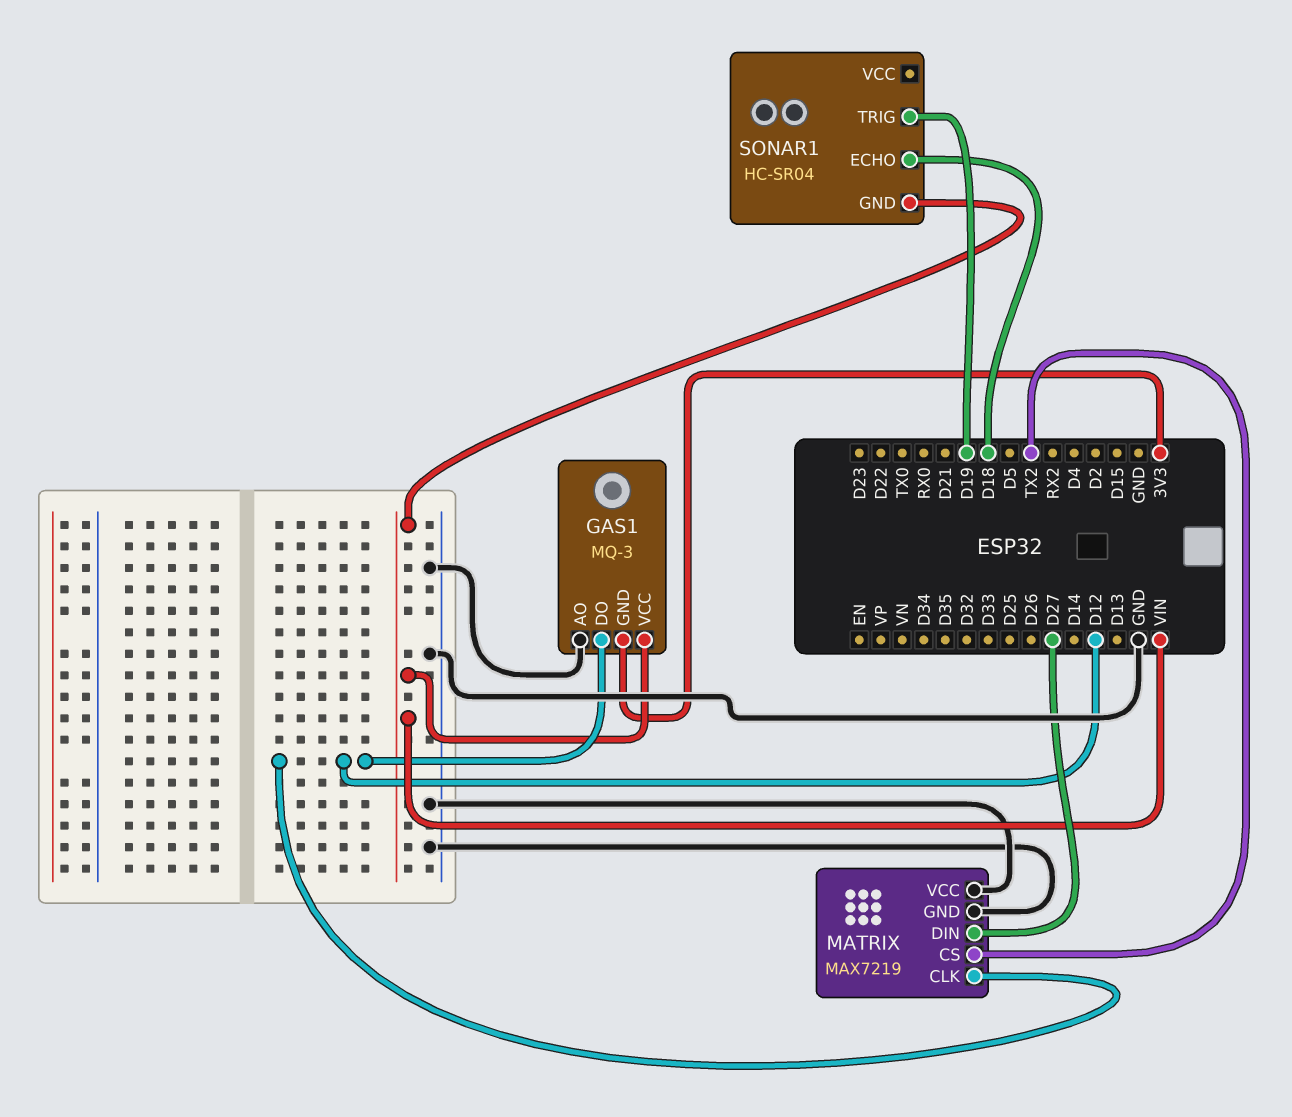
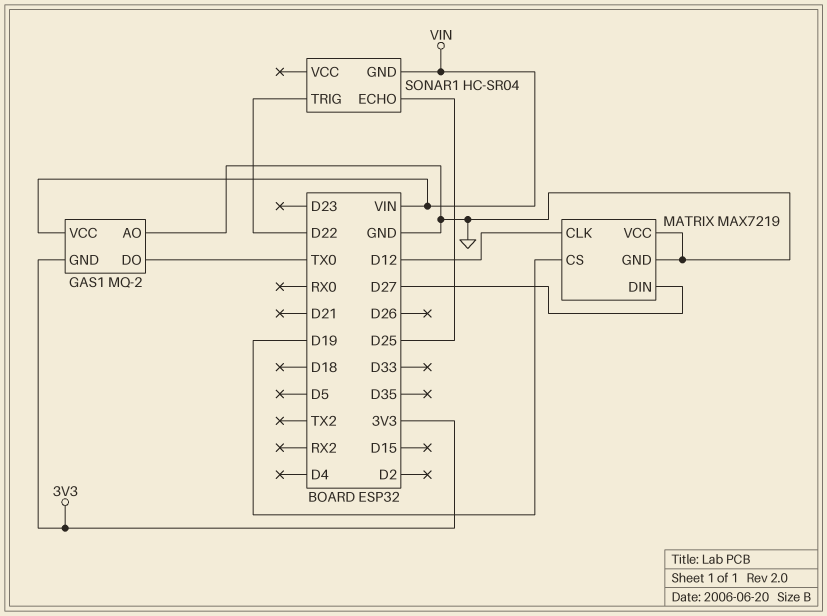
GAS1: MQ-3 -> MQ-2
GAS1 pin DO: D12 -> TX0
MATRIX pin CS: TX2 -> D19
SONAR1 pin ECHO: D18 -> D25
SONAR1 pin TRIG: D19 -> D22

